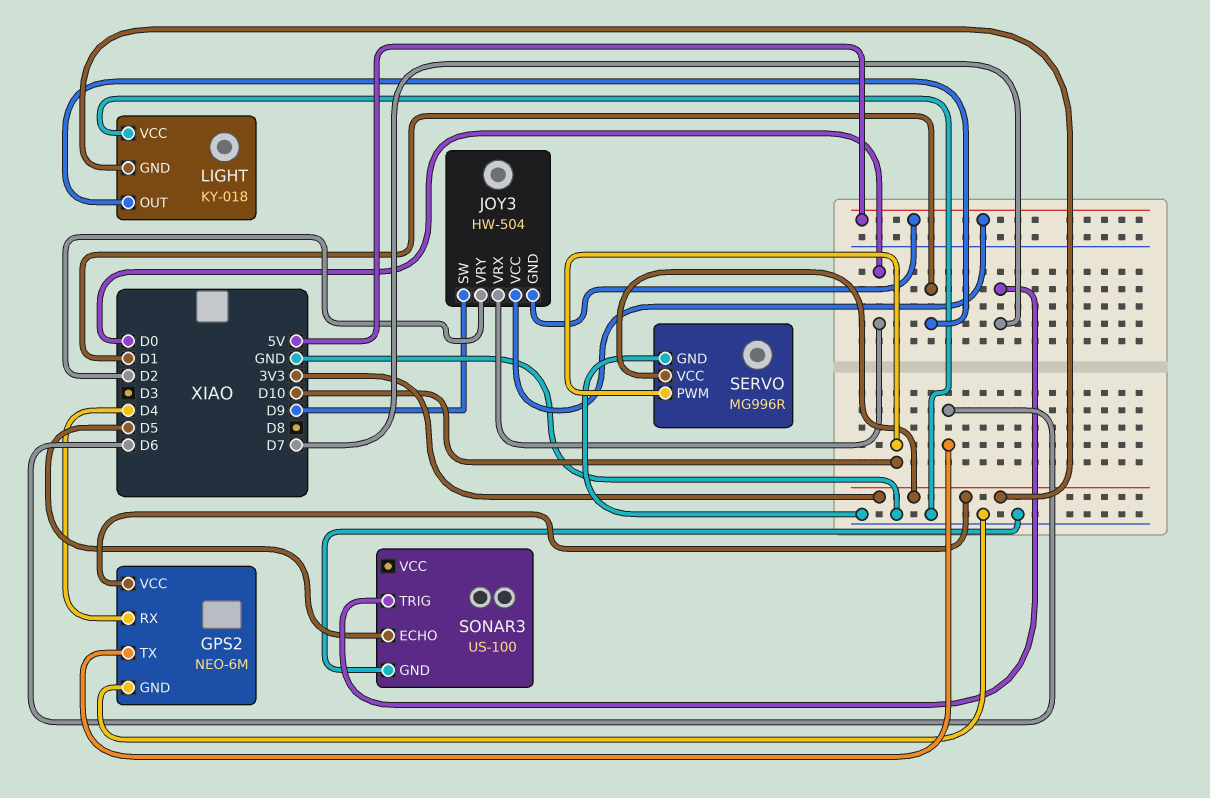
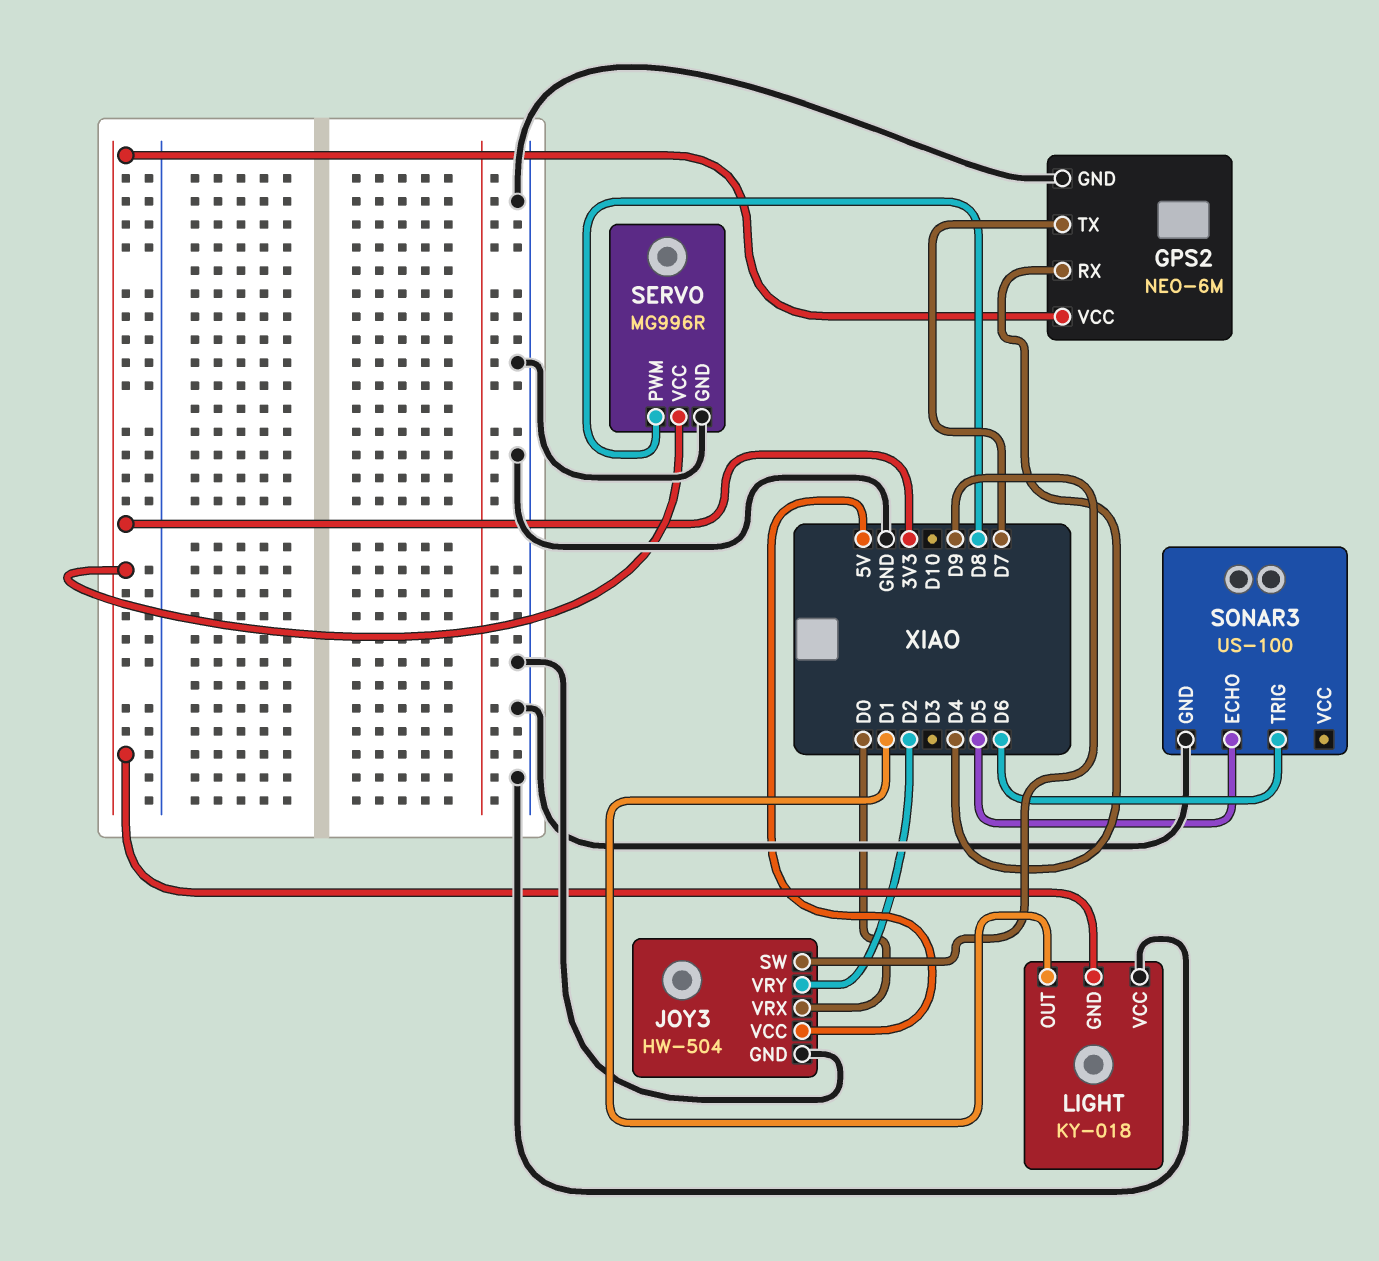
GPS2 pin TX: D6 -> D7
JOY3 pin GND: 5V -> GND
SERVO pin PWM: D10 -> D8
SONAR3 pin TRIG: D7 -> D6

